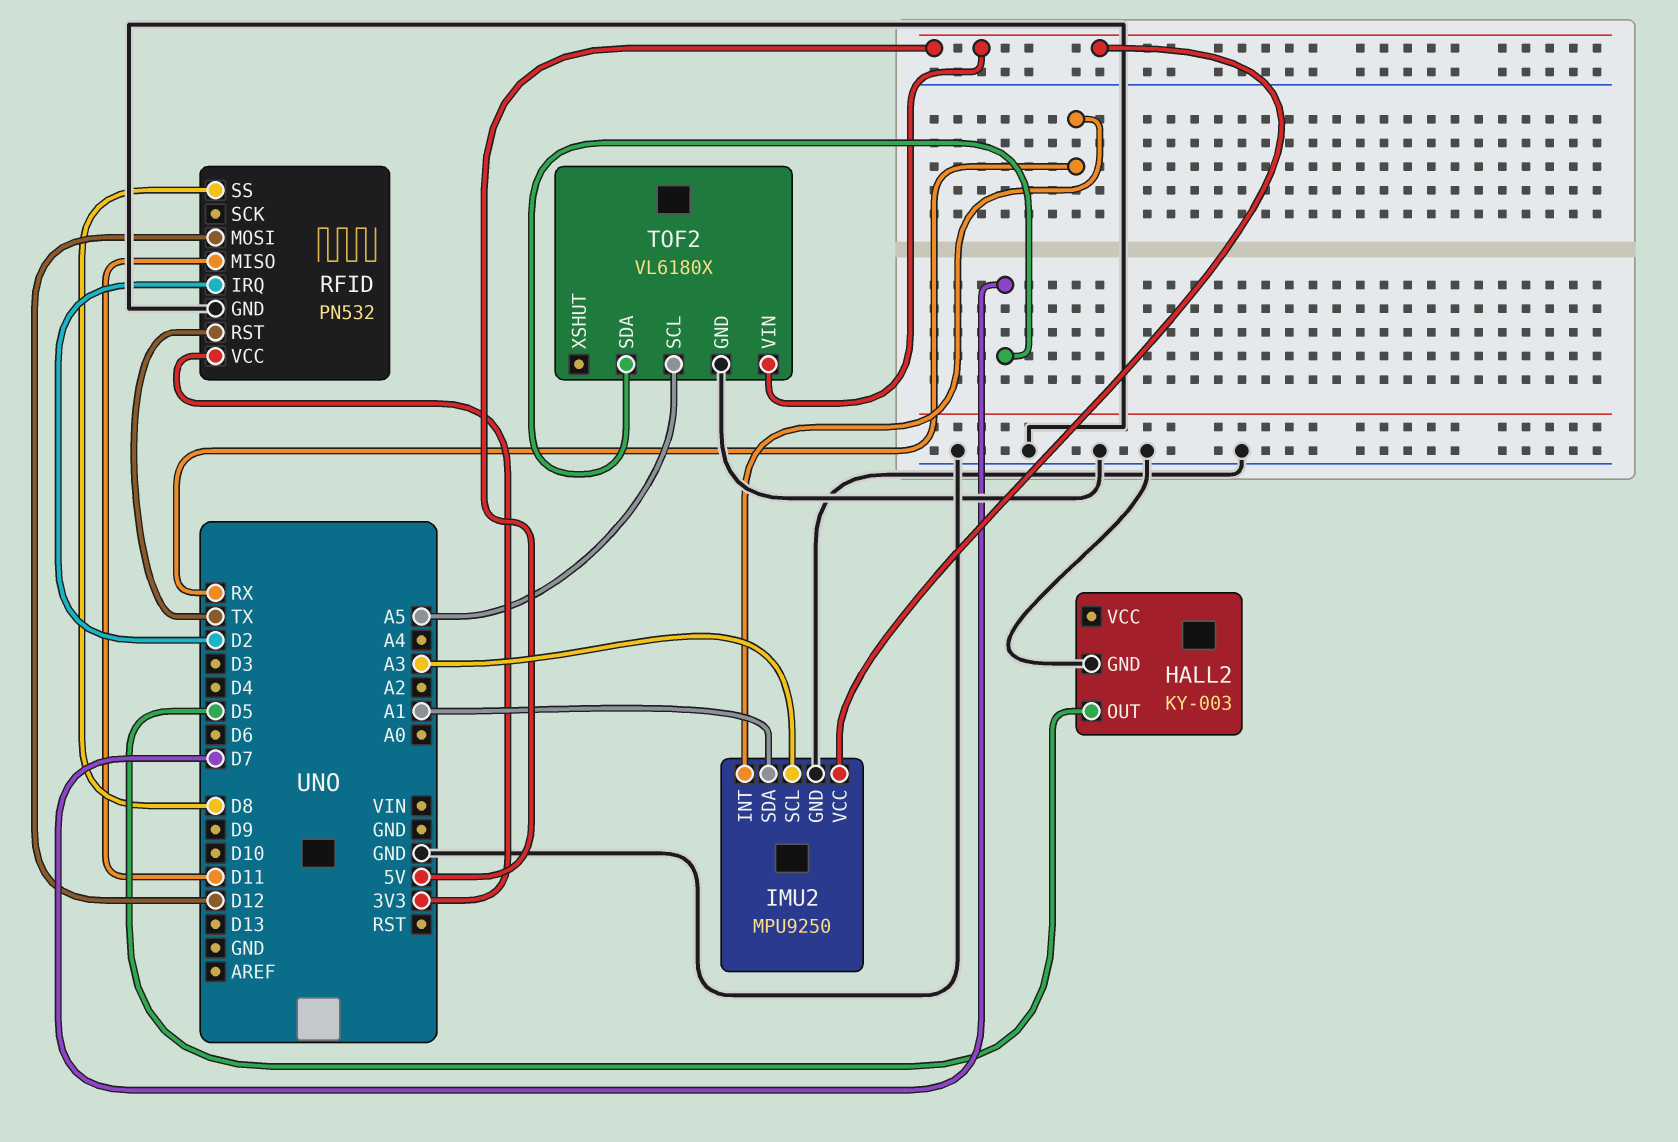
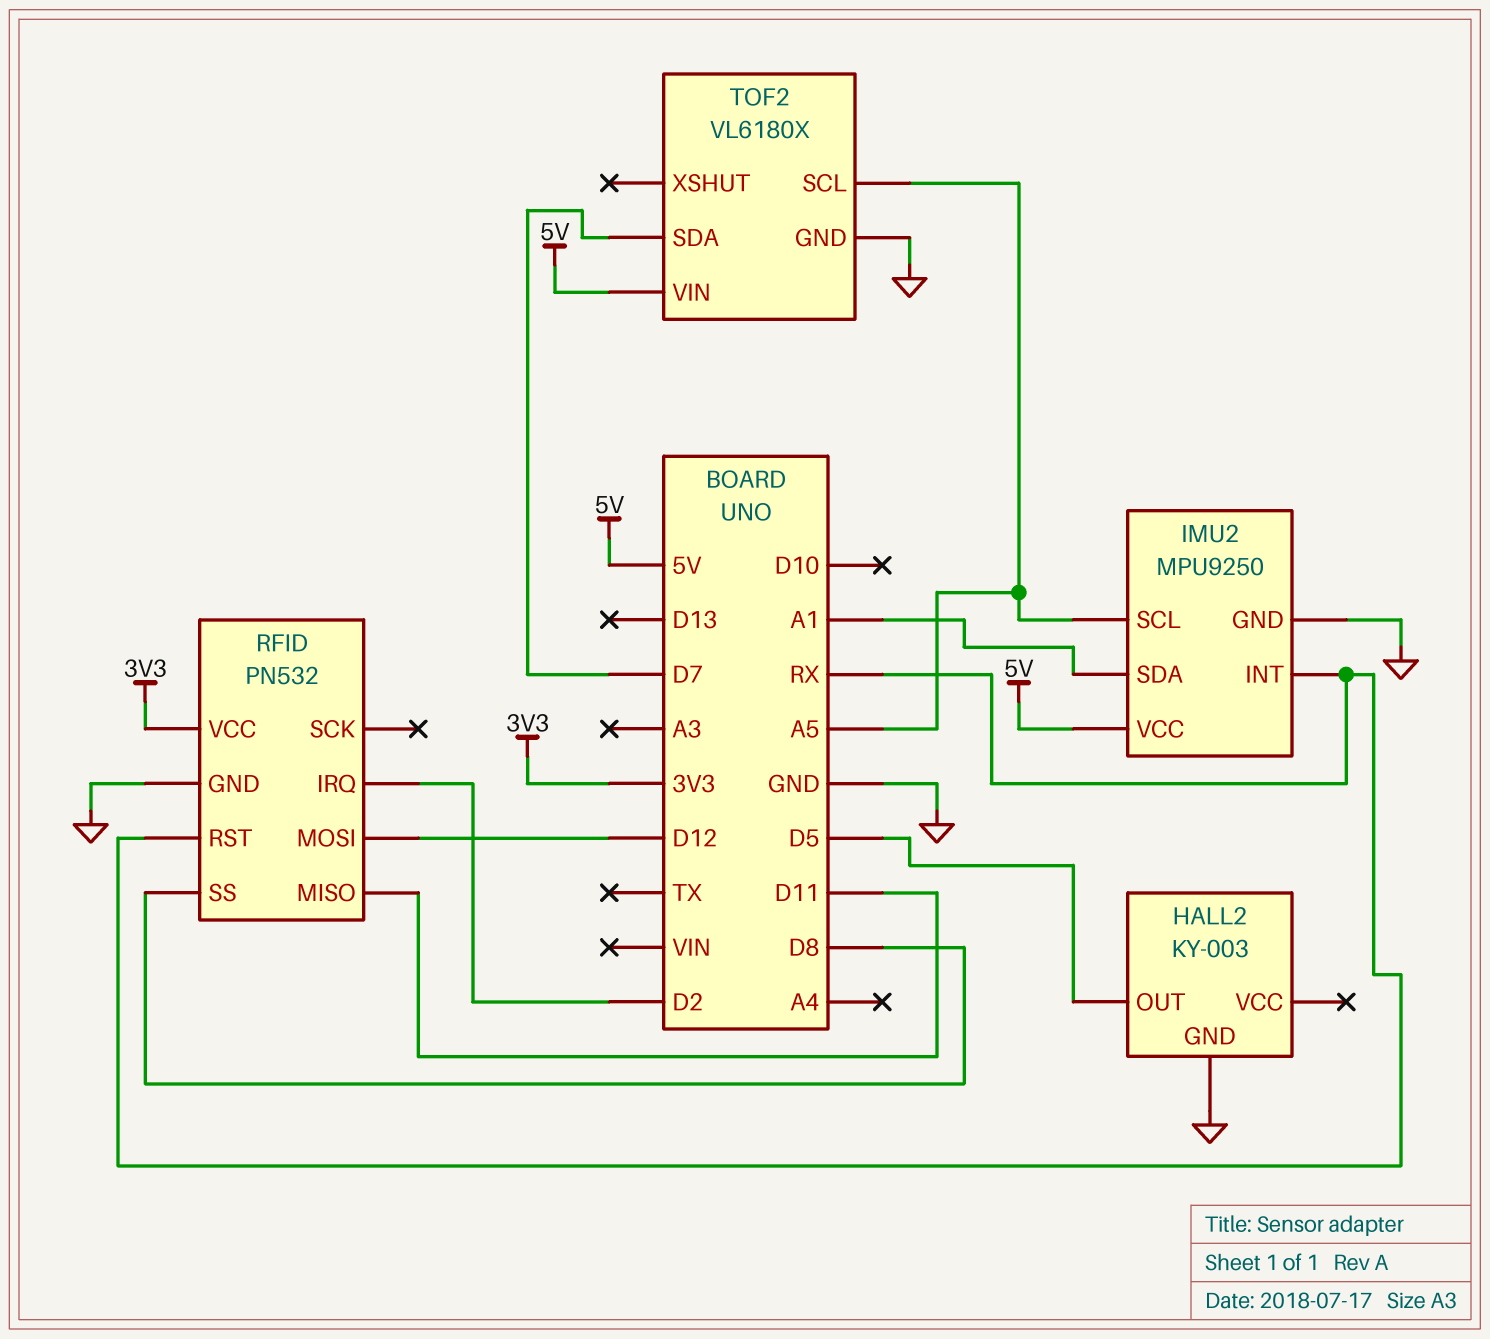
IMU2 pin SCL: A3 -> A5
RFID pin RST: TX -> RX

